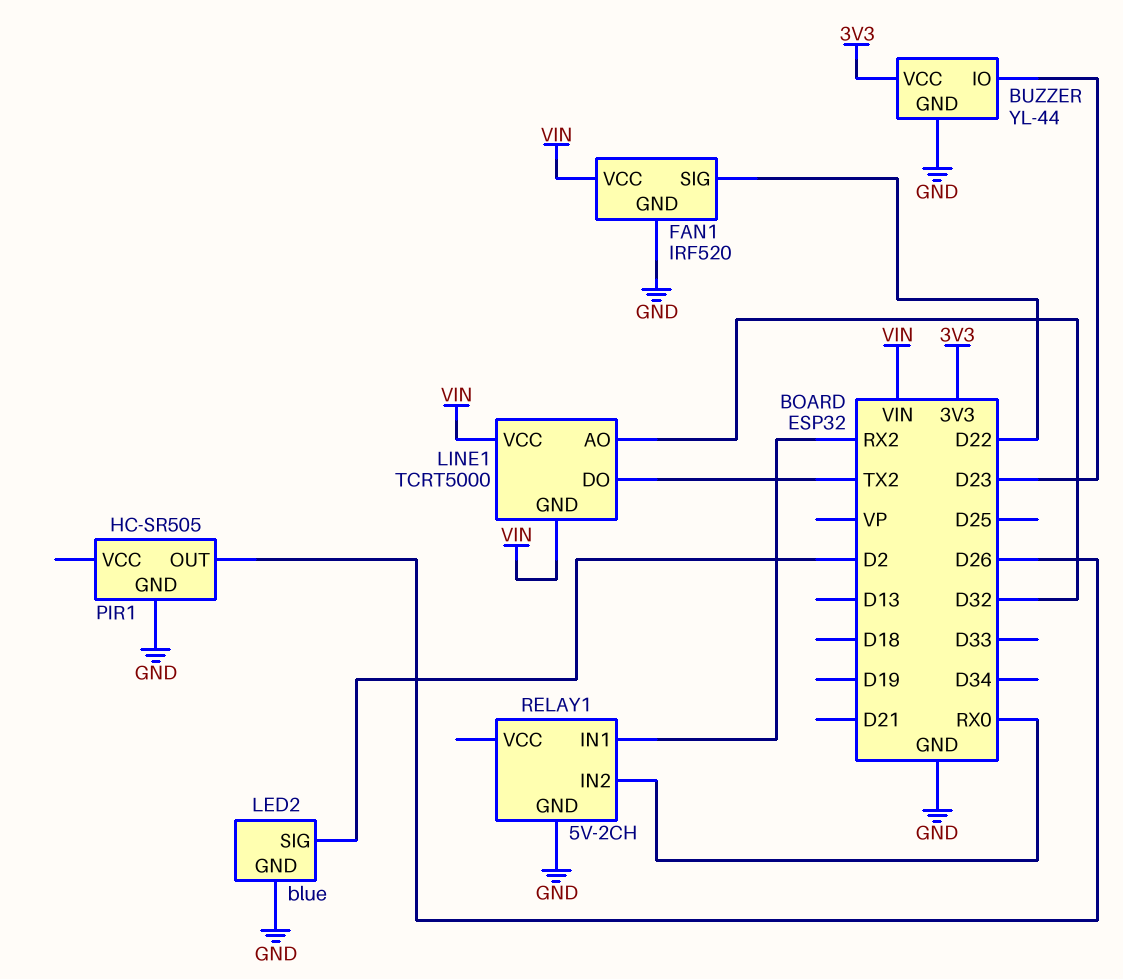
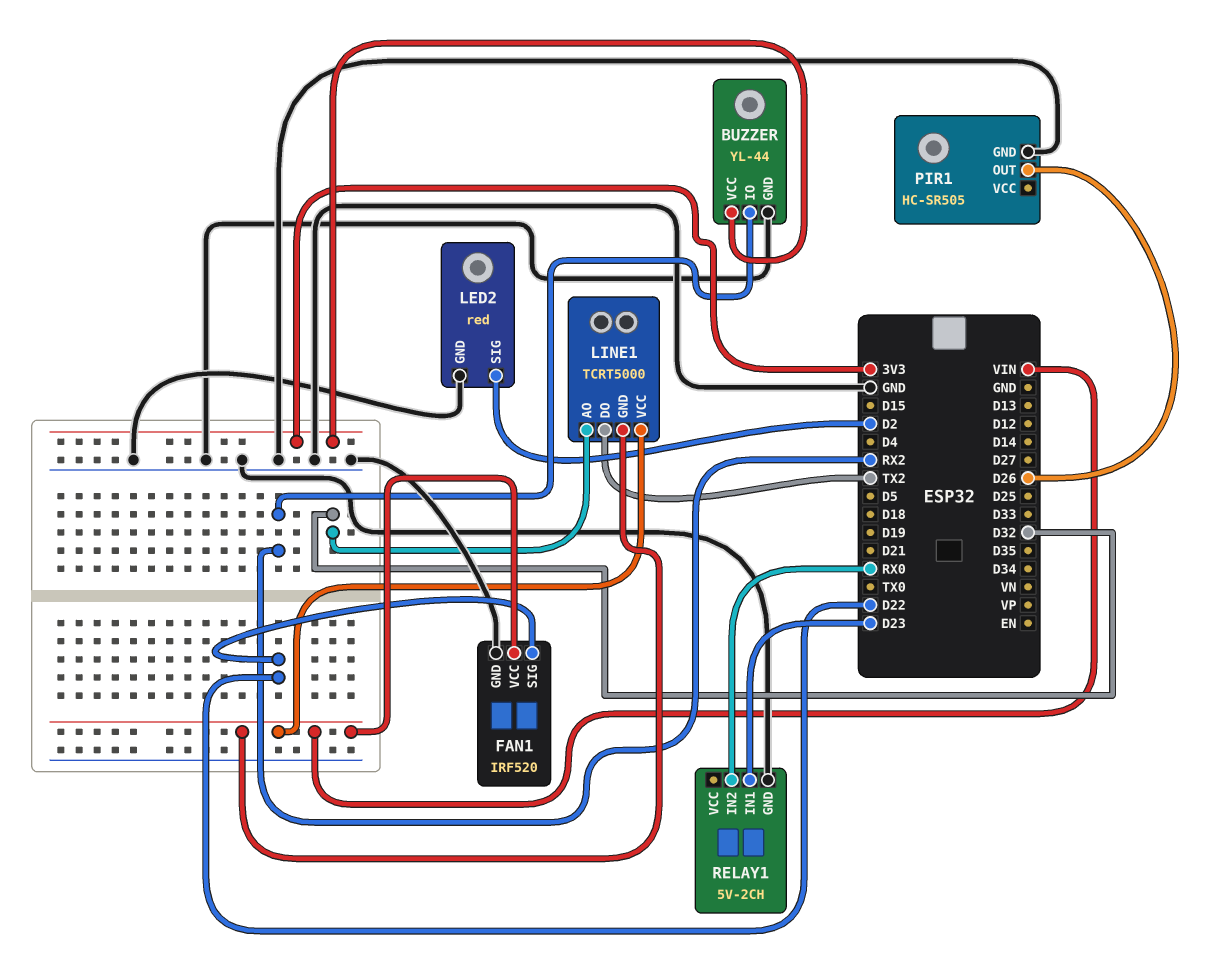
BUZZER pin IO: D23 -> RX2
LED2: blue -> red
RELAY1 pin IN1: RX2 -> D23

